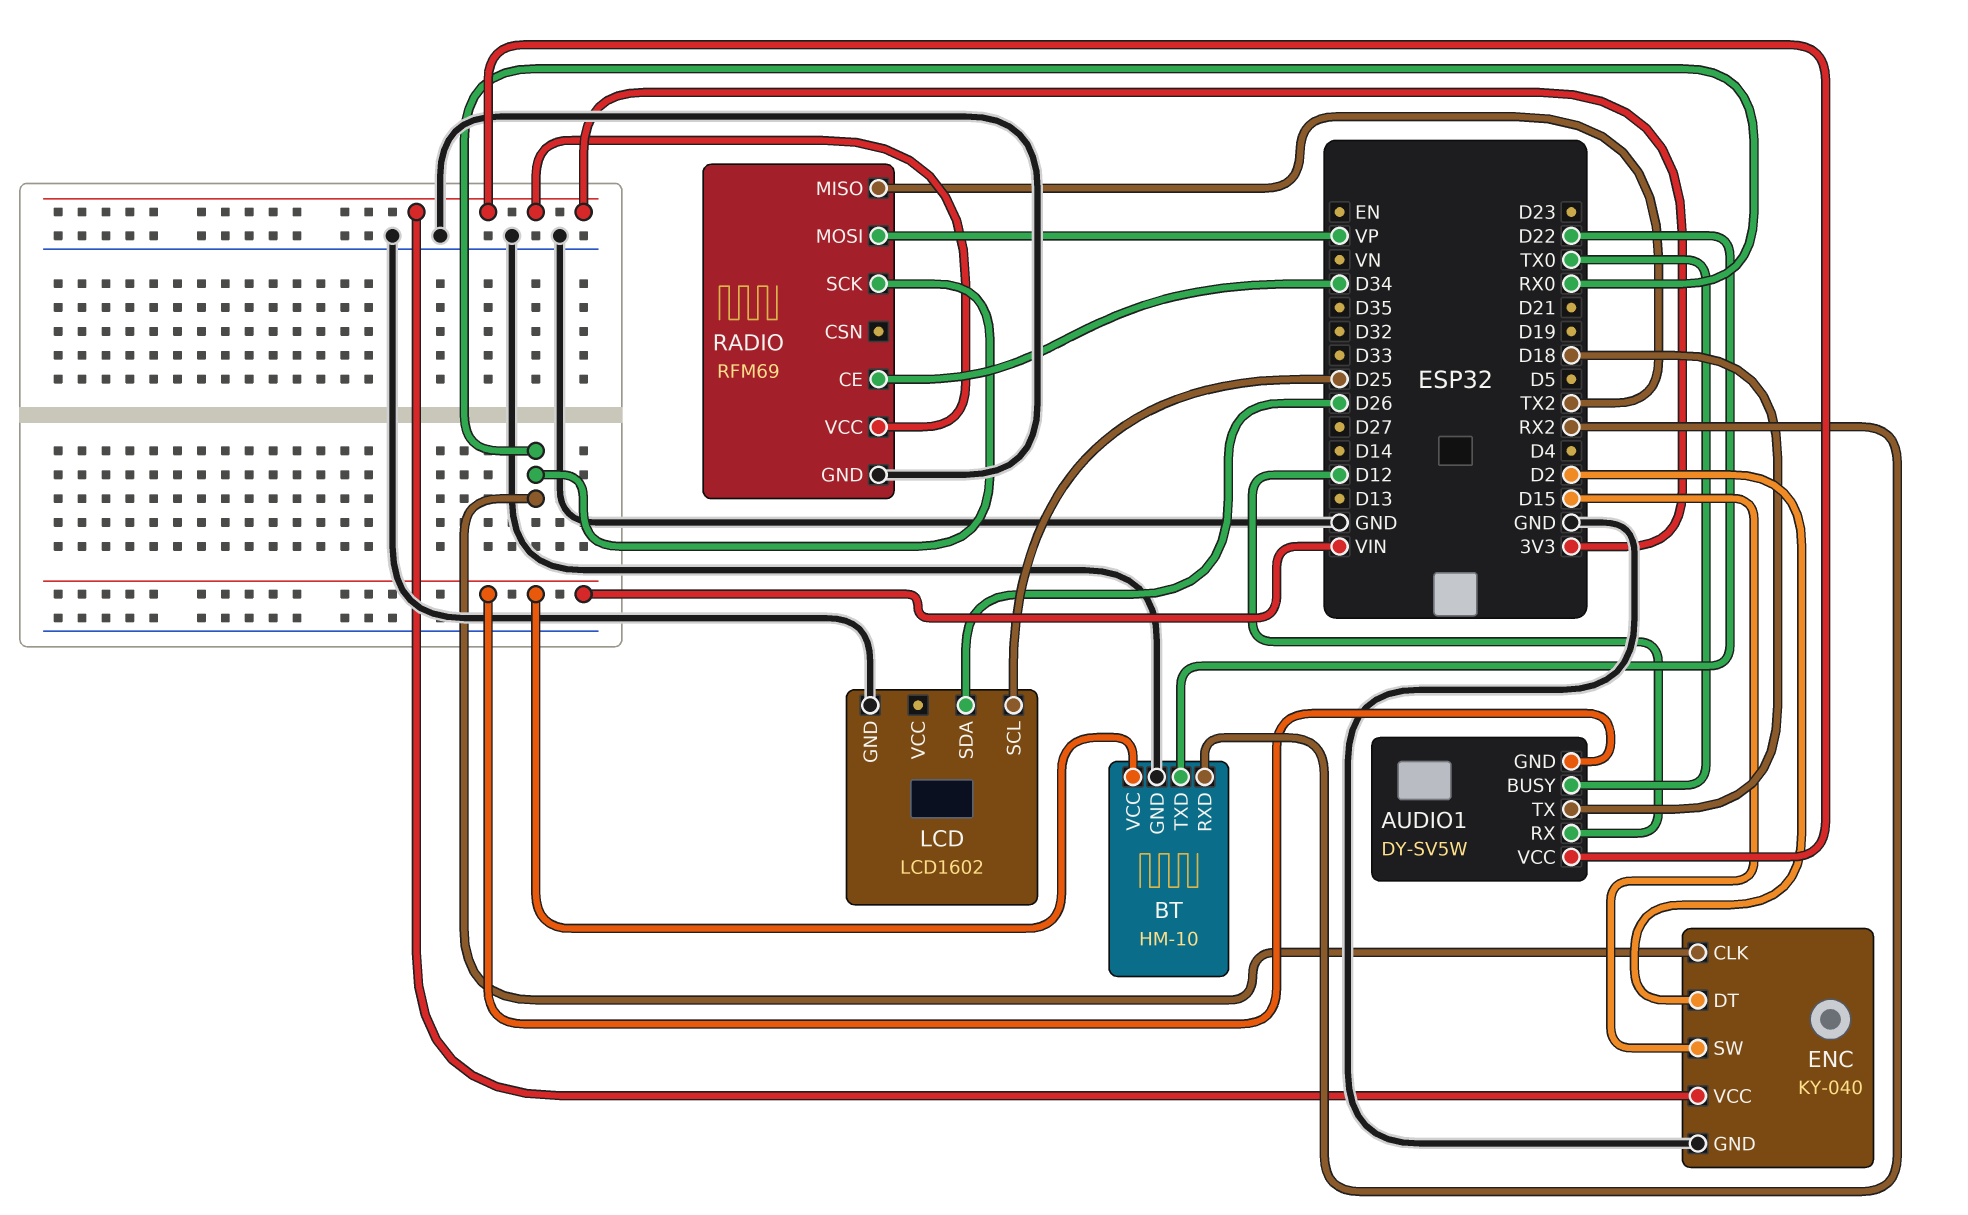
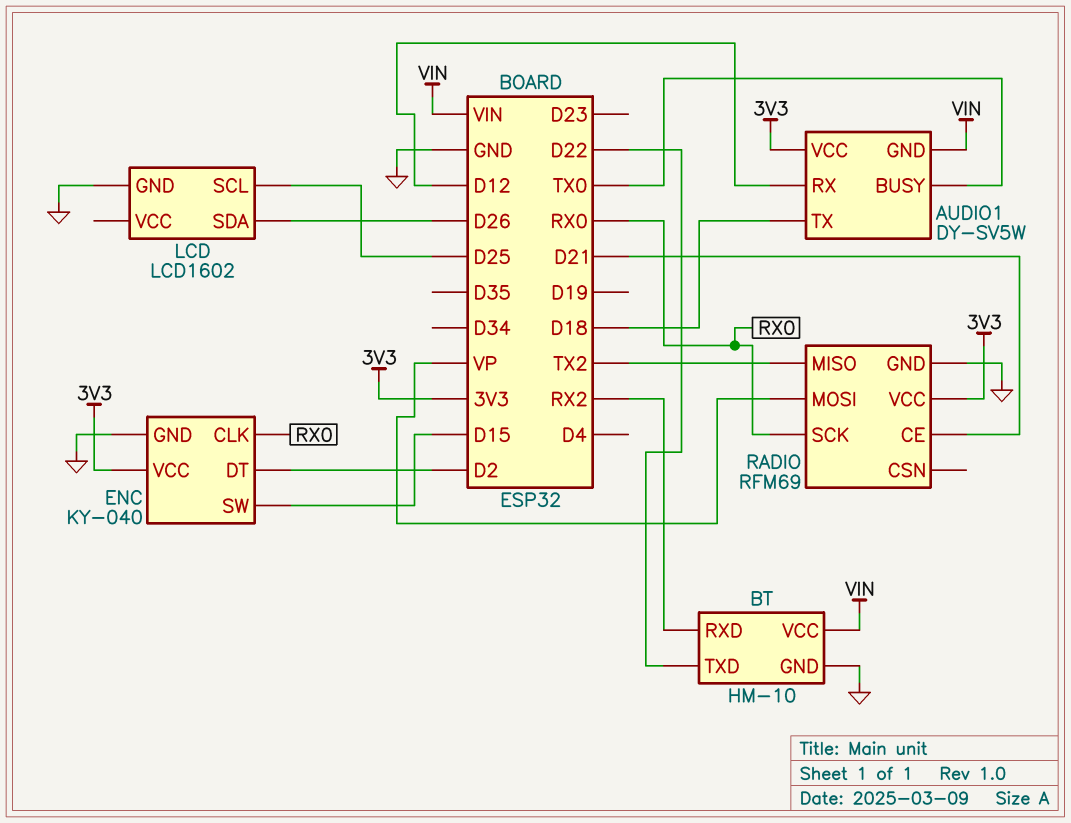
RADIO pin CE: D34 -> D21

